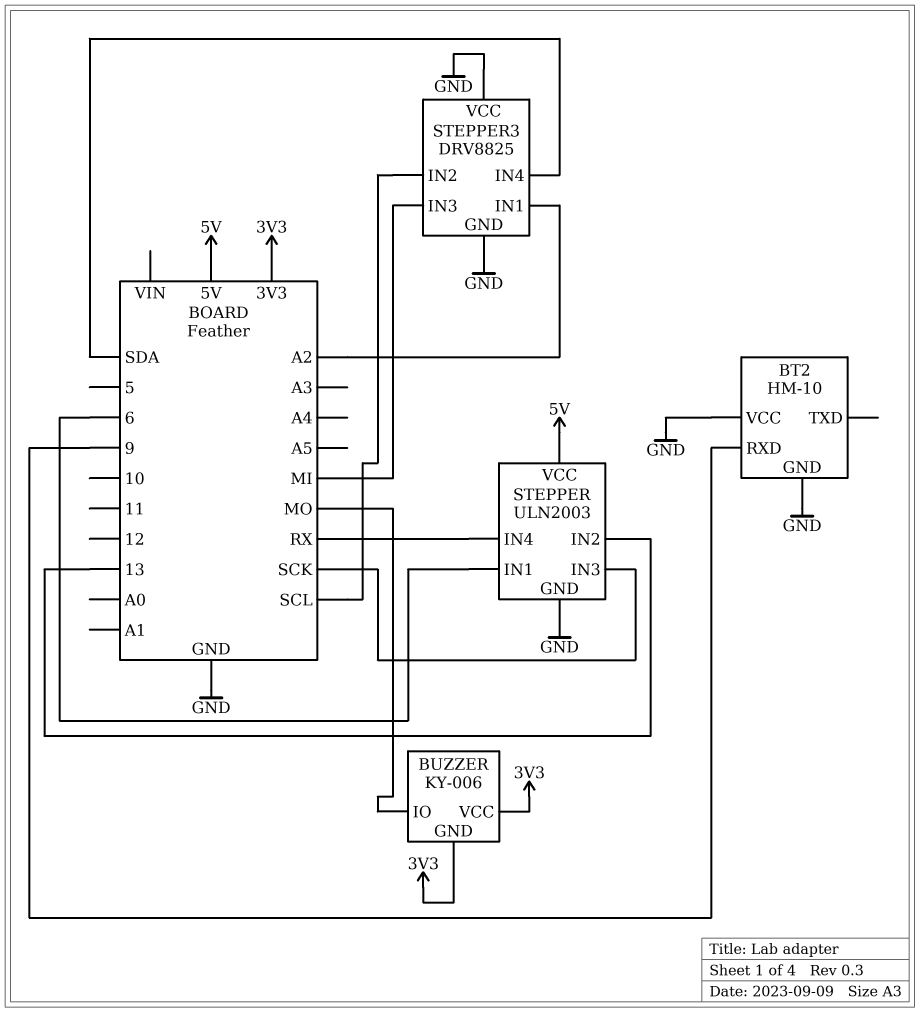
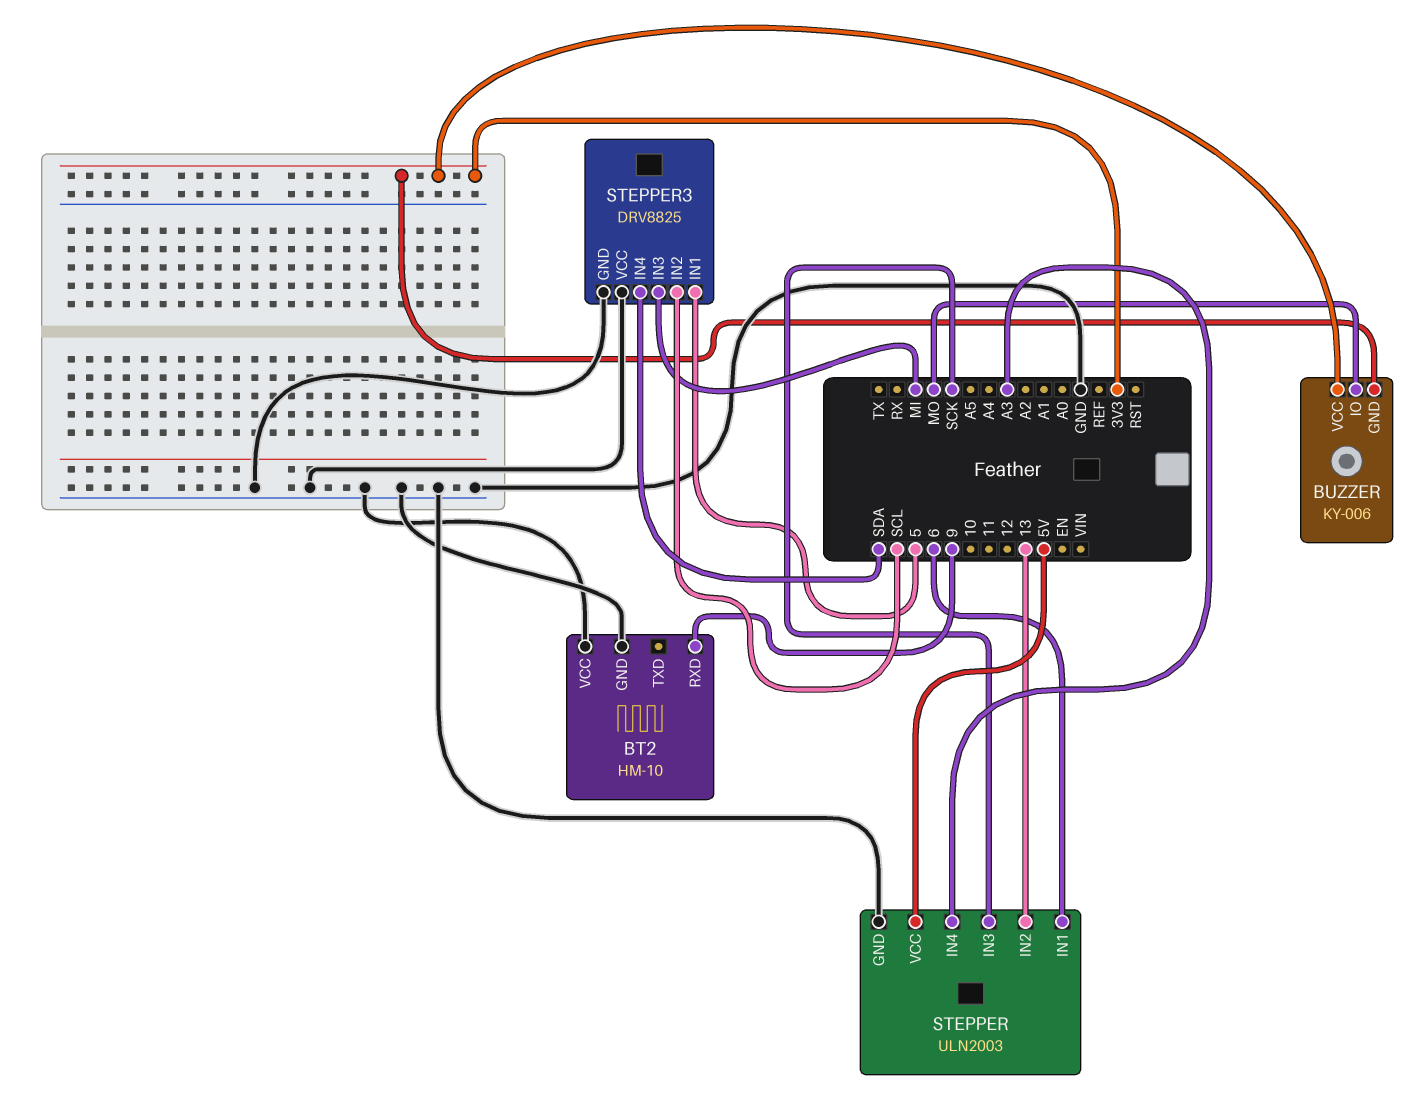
STEPPER pin IN4: RX -> A3
STEPPER3 pin IN1: A2 -> 5

